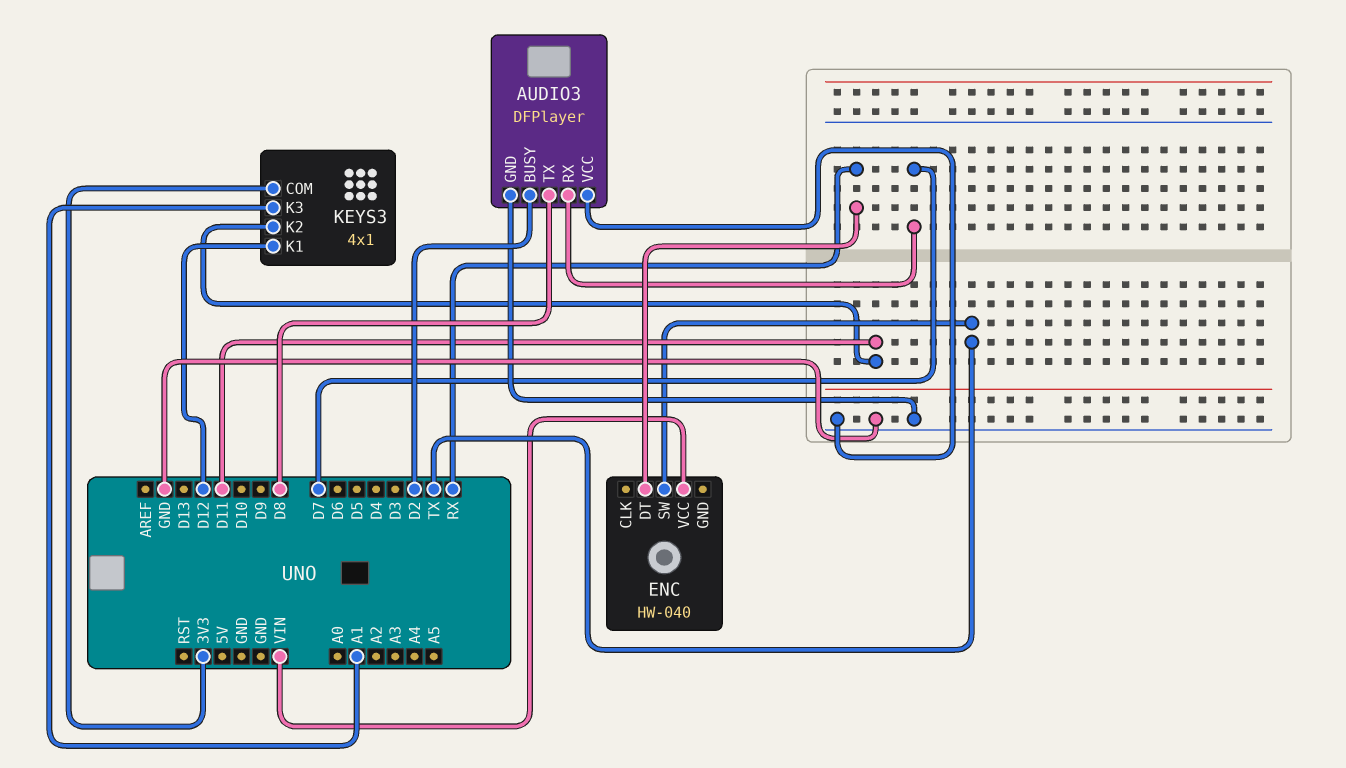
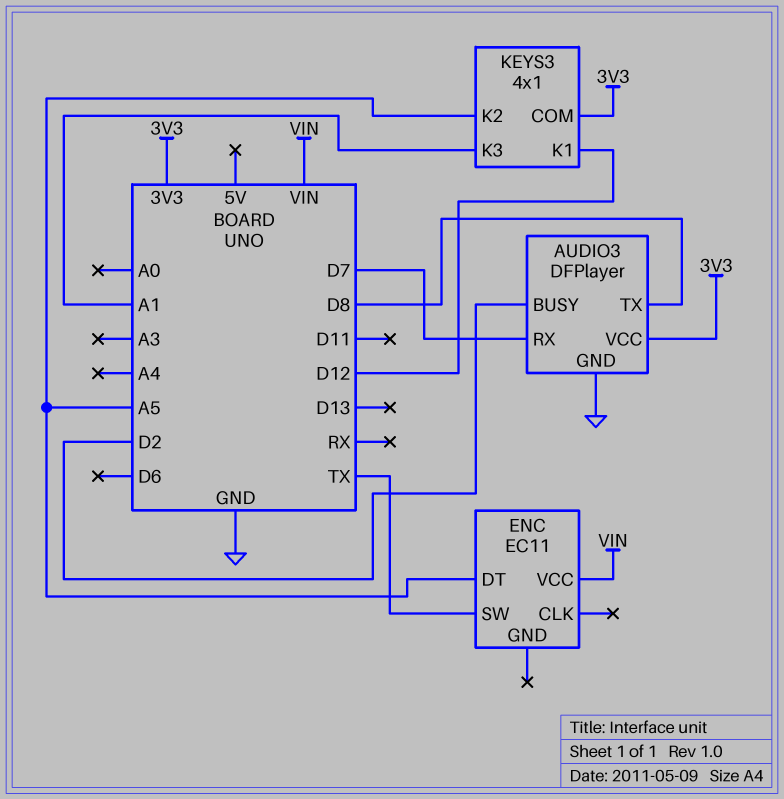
AUDIO3 pin VCC: GND -> 3V3
ENC: HW-040 -> EC11
ENC pin DT: RX -> A5
KEYS3 pin K2: D11 -> A5

